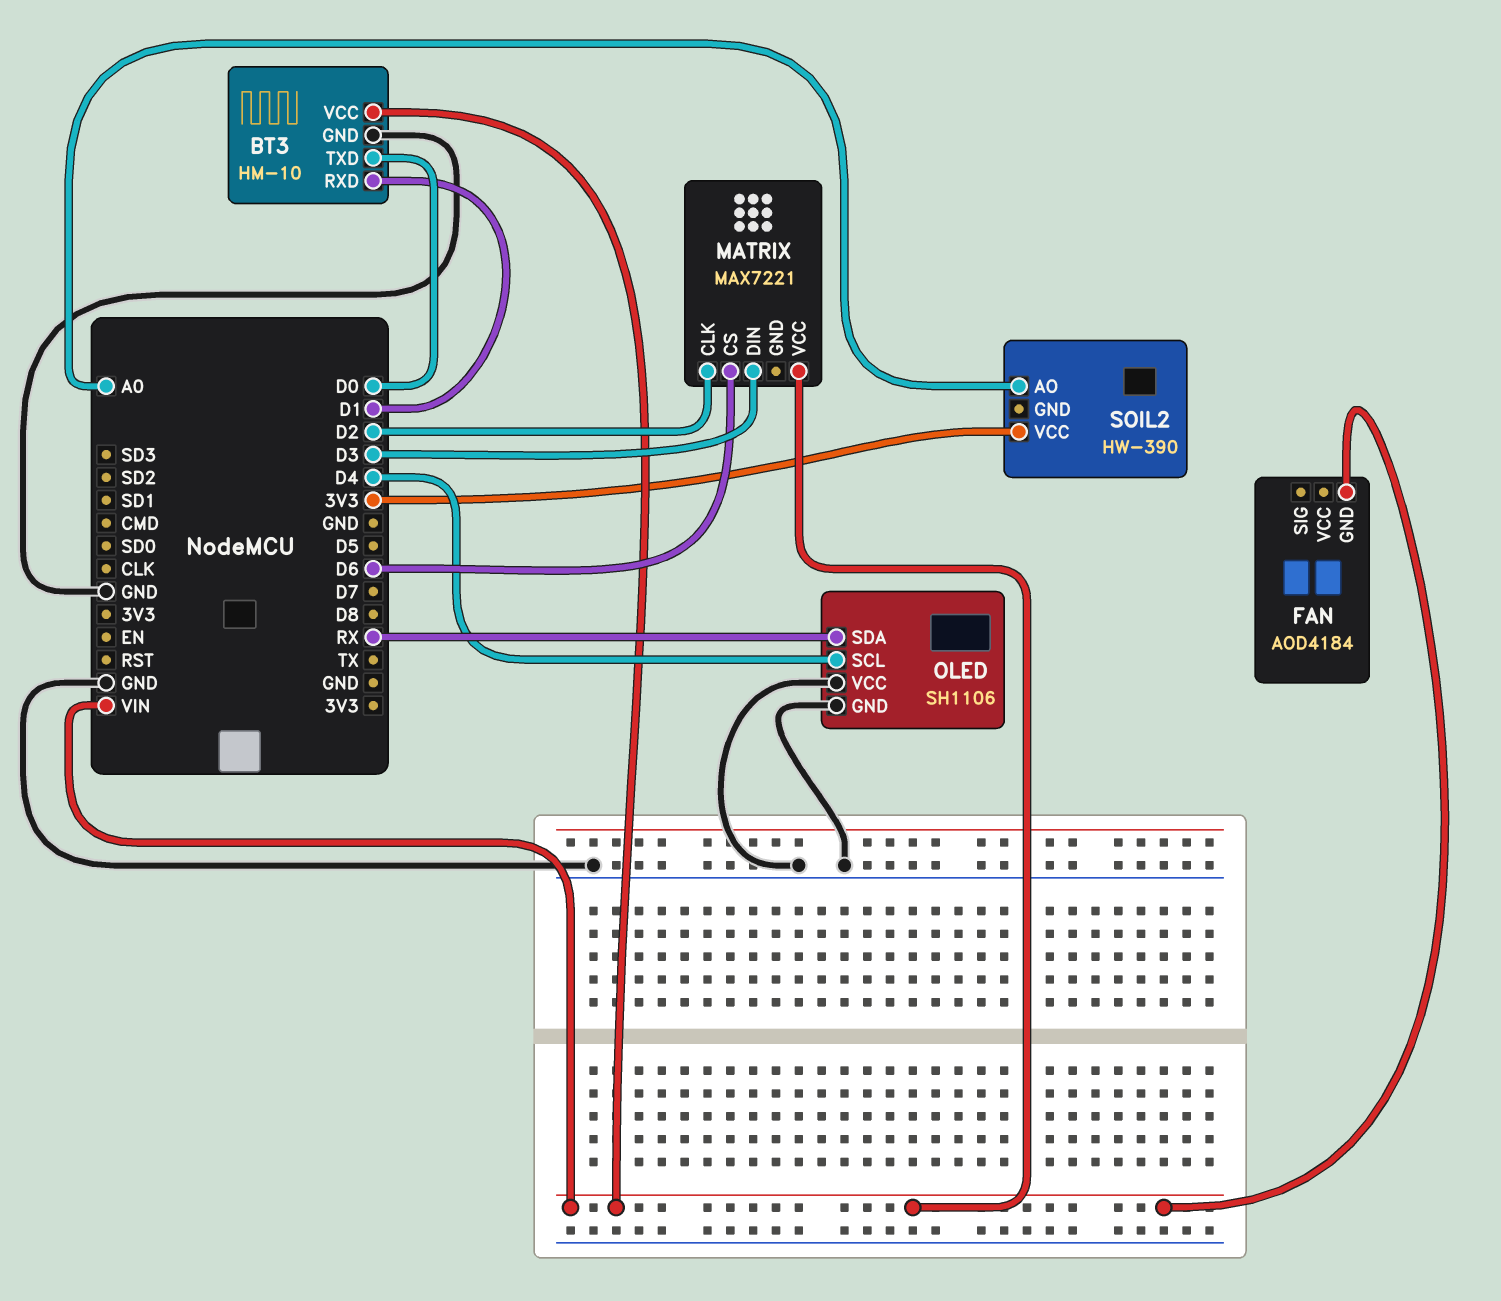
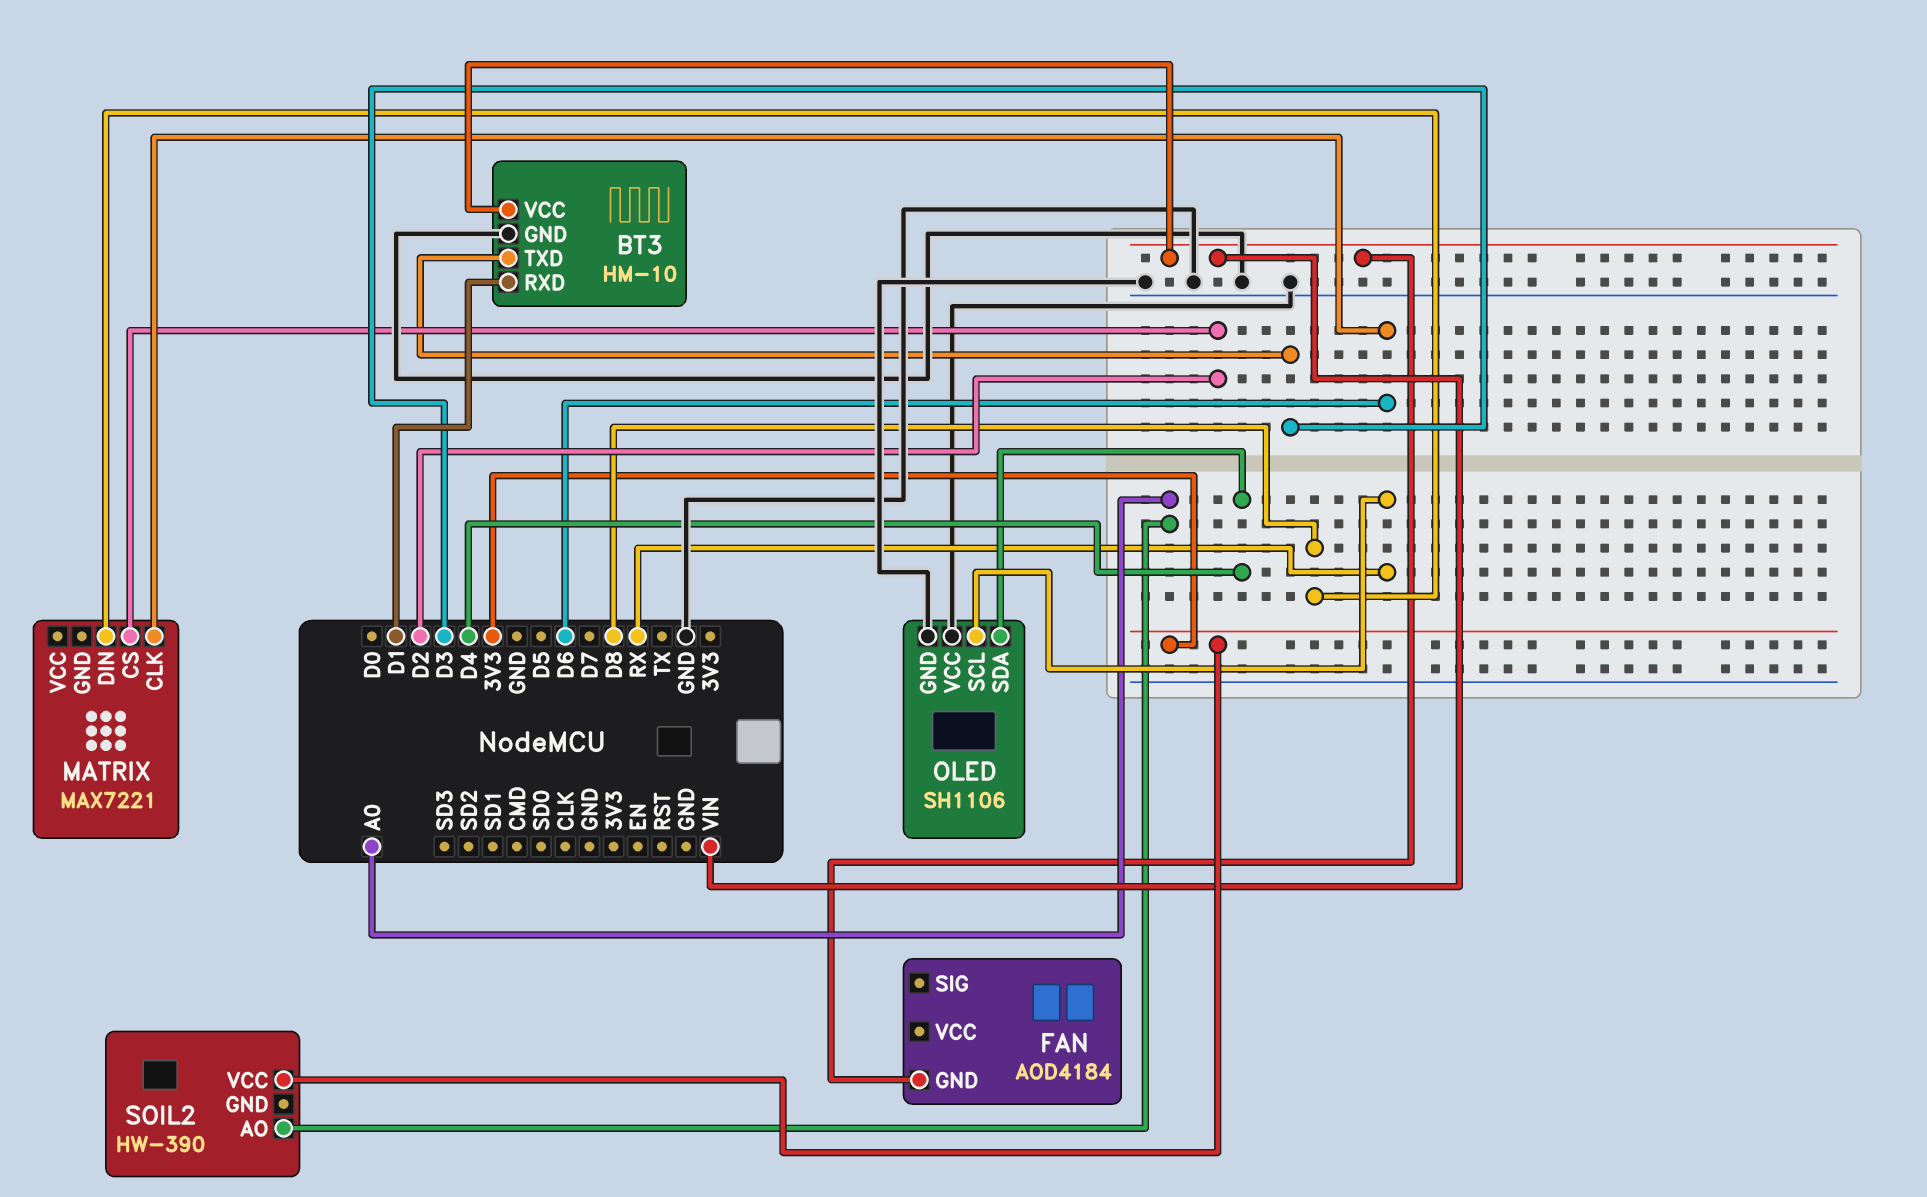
BT3 pin TXD: D0 -> D3
MATRIX pin CLK: D2 -> D6
MATRIX pin CS: D6 -> D2
MATRIX pin DIN: D3 -> D8
MATRIX pin VCC: VIN -> none
OLED pin SCL: D4 -> RX
OLED pin SDA: RX -> D4

